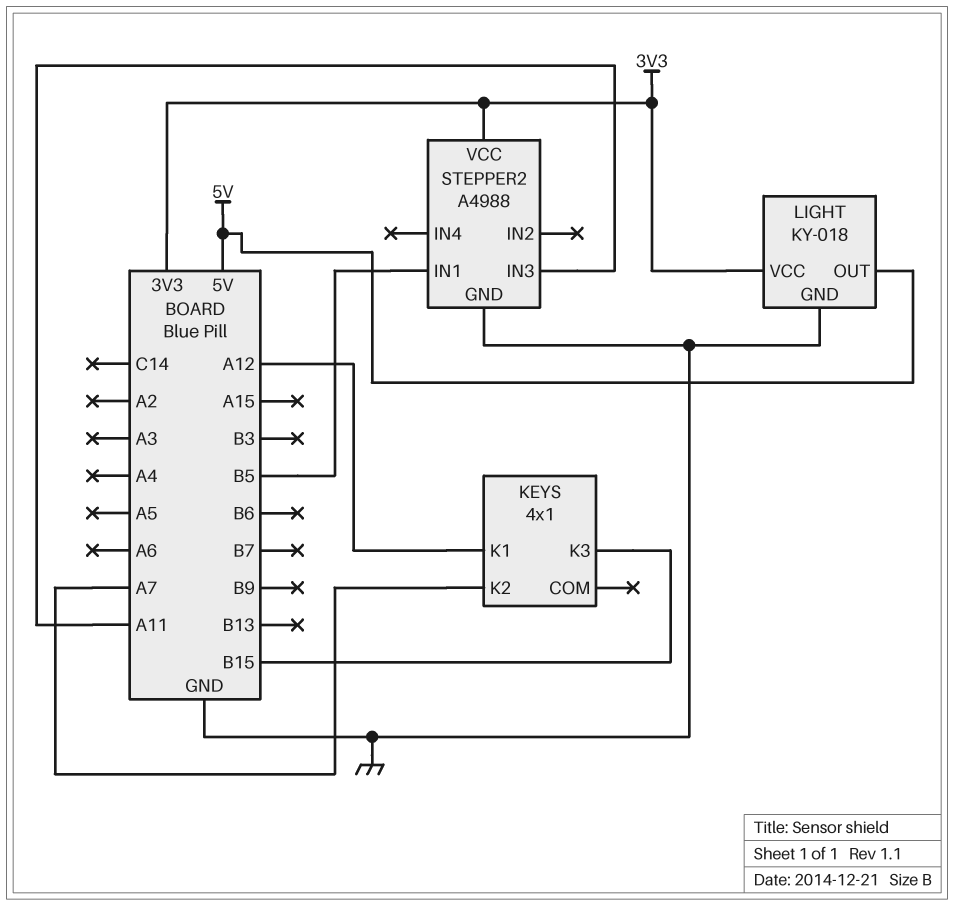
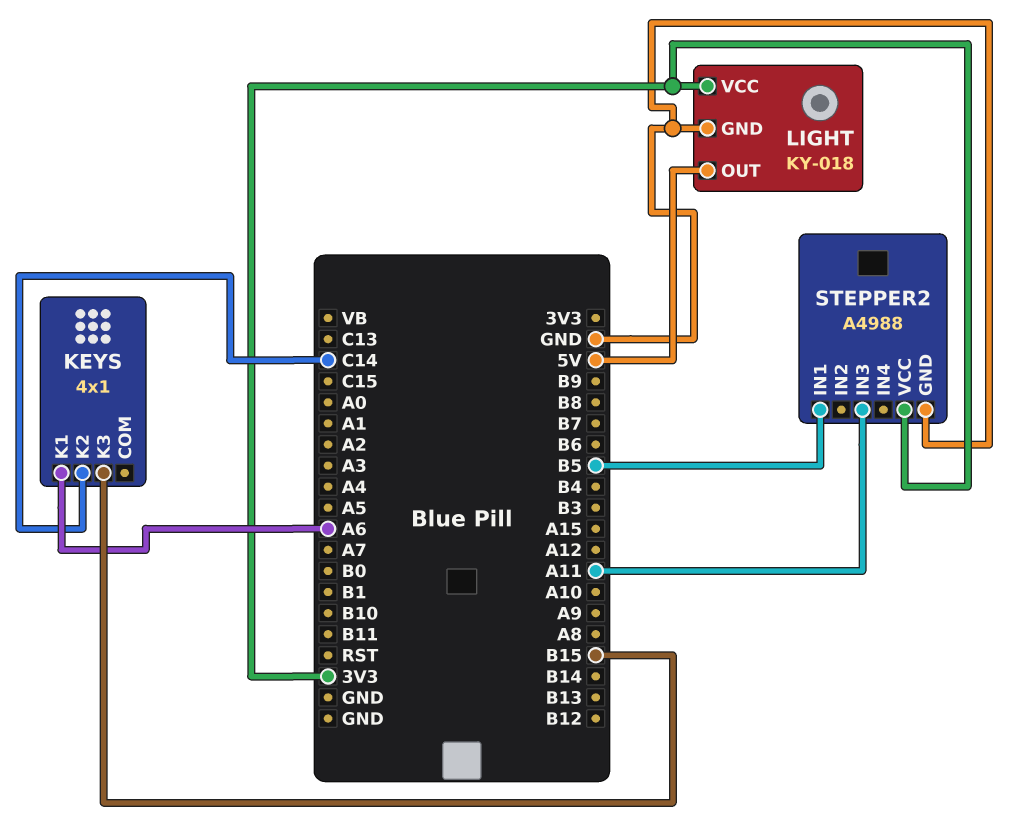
KEYS pin K1: A12 -> A6
KEYS pin K2: A7 -> C14

